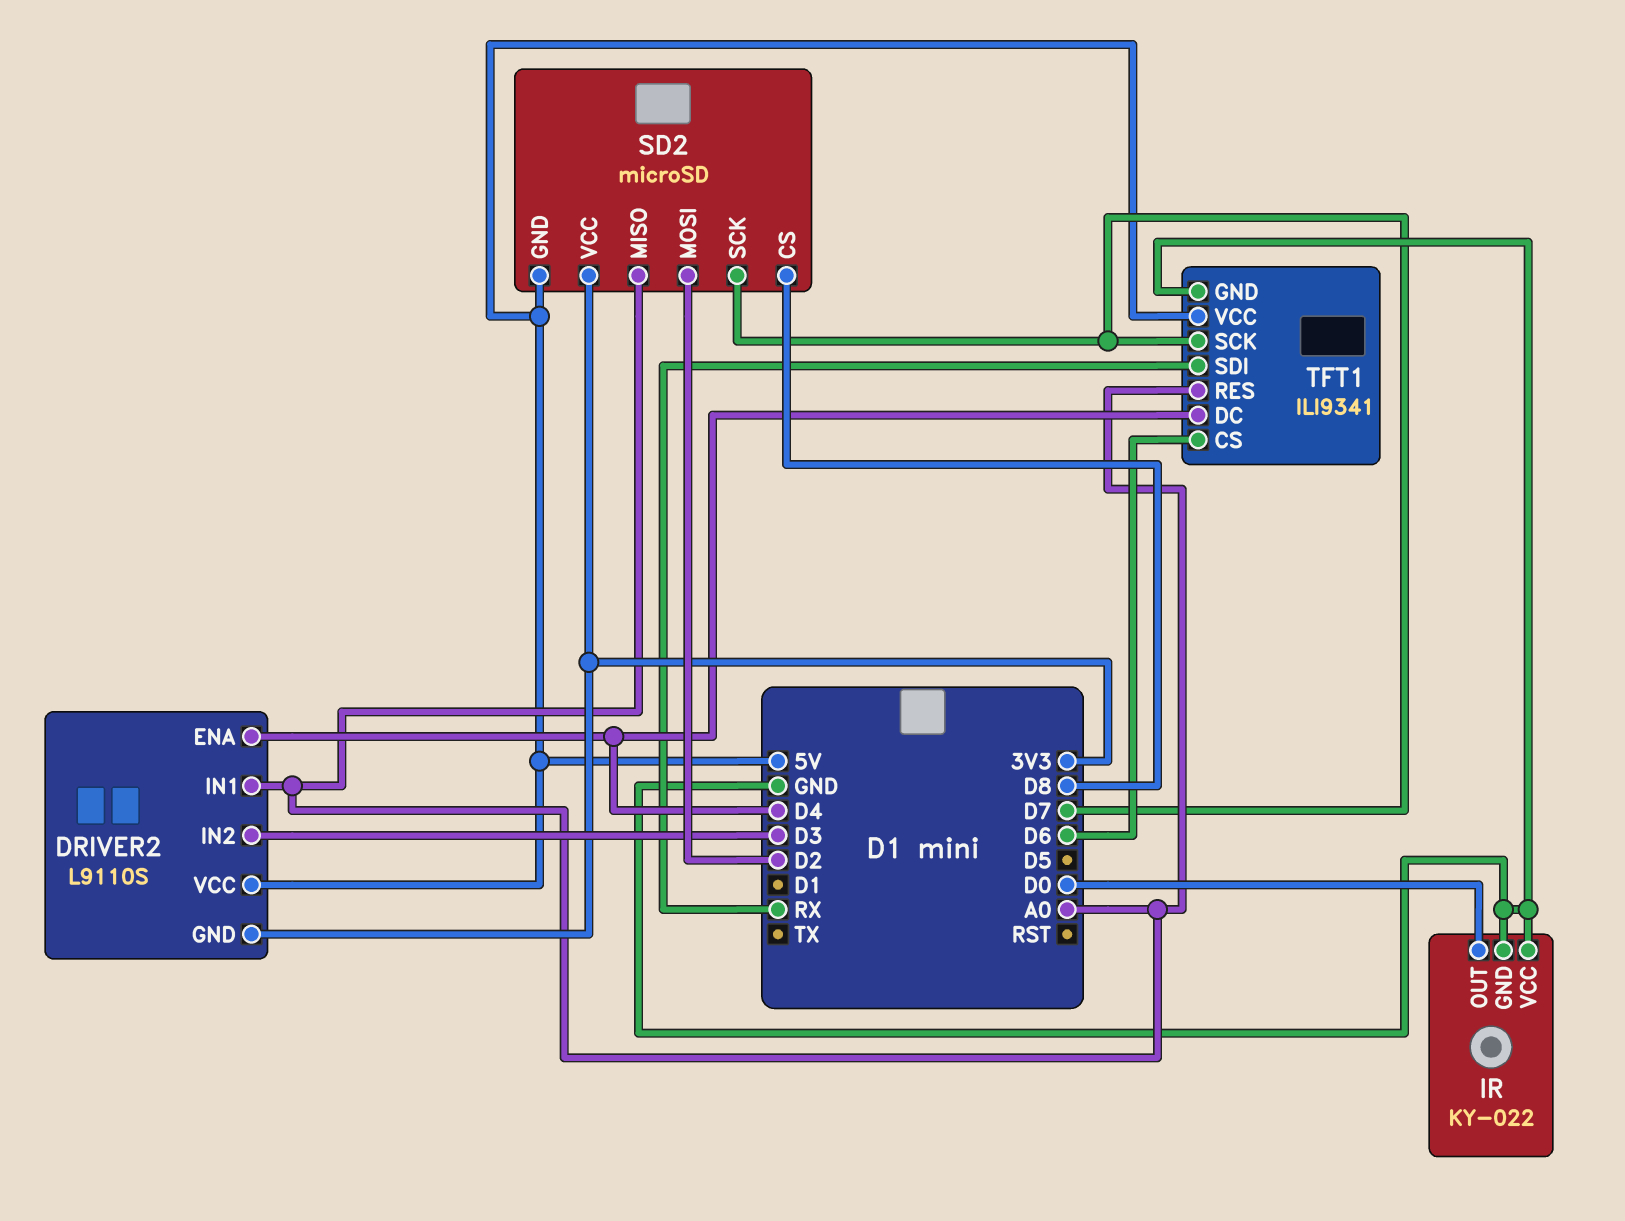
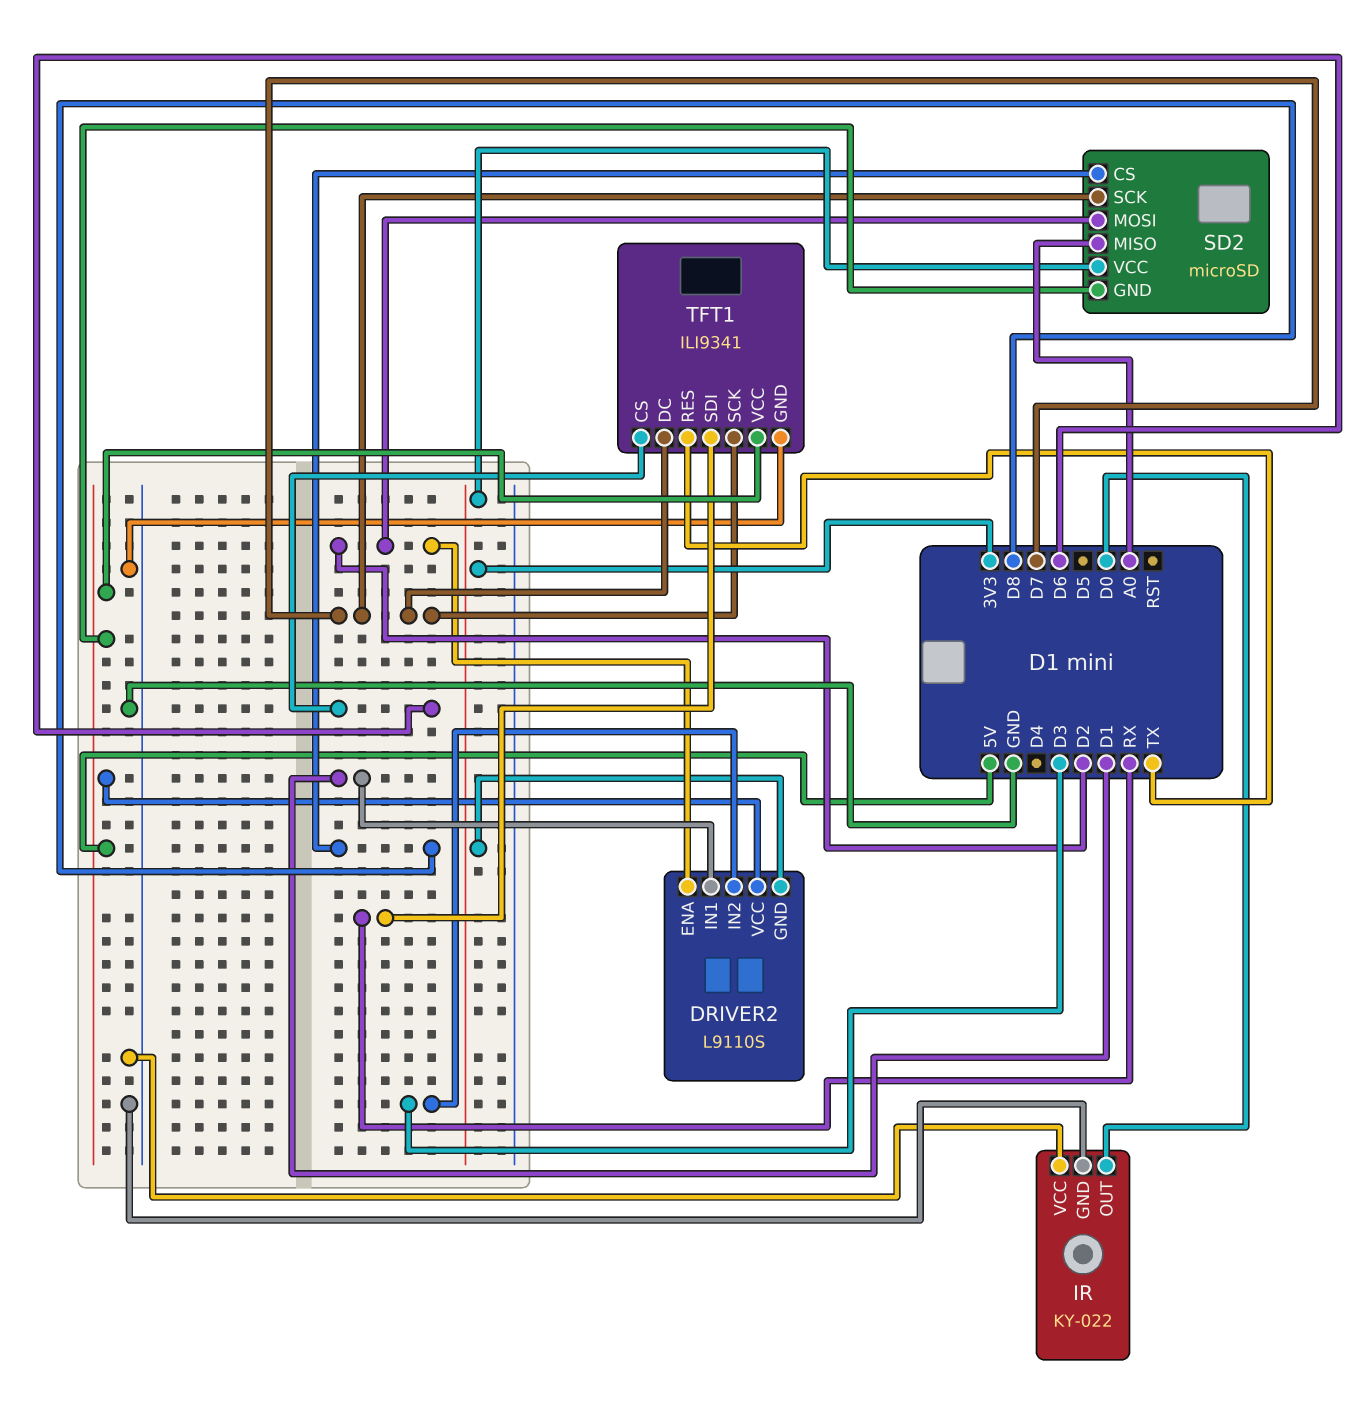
DRIVER2 pin ENA: D4 -> D2
DRIVER2 pin IN1: A0 -> D1
TFT1 pin DC: D4 -> D7
TFT1 pin RES: A0 -> TX

